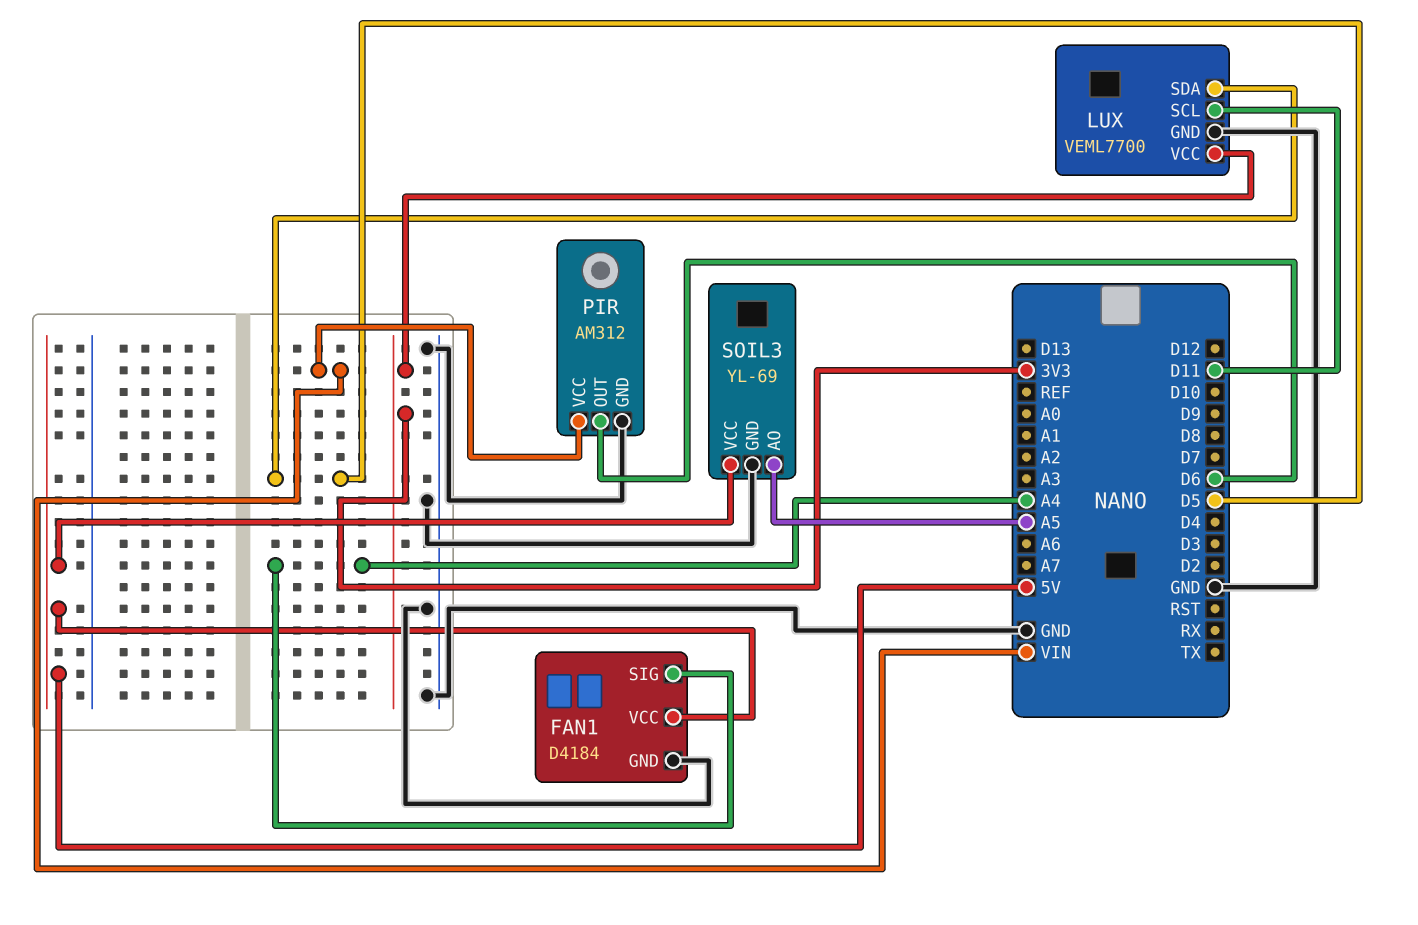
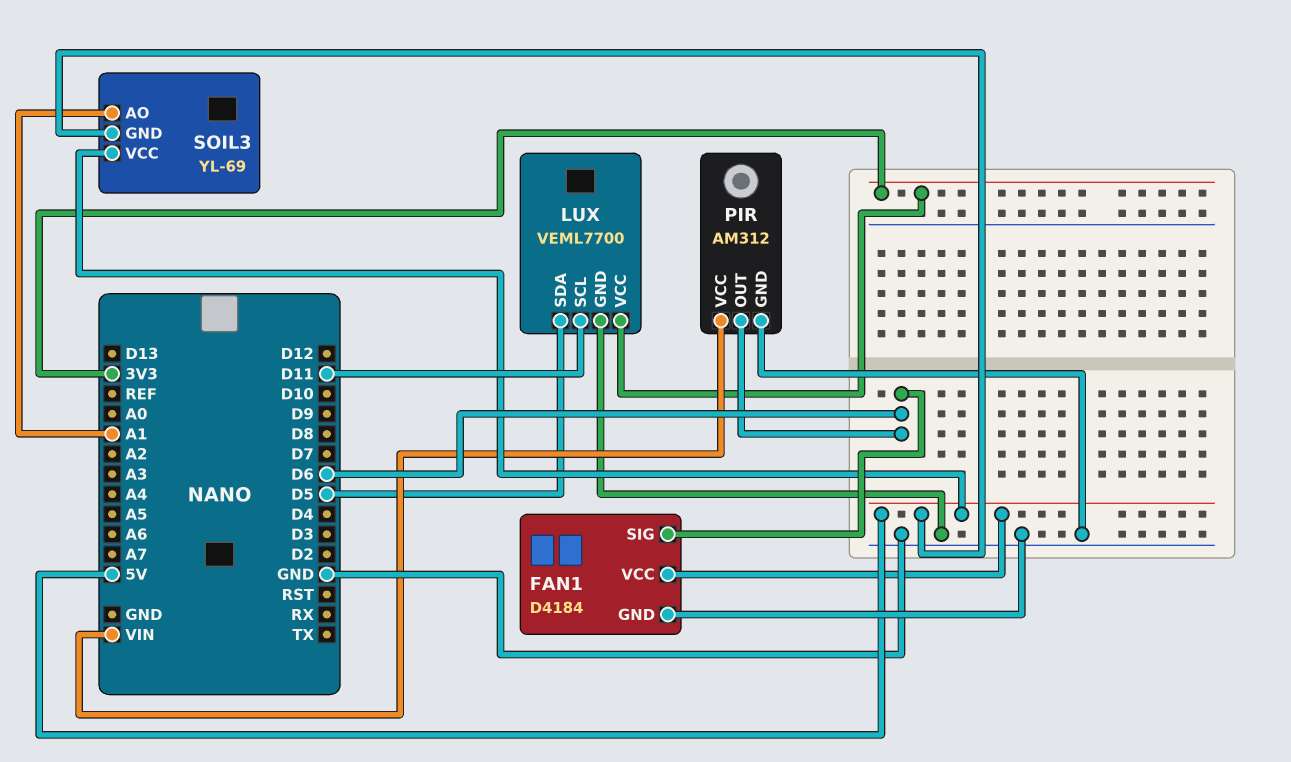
FAN1 pin SIG: A4 -> D6
SOIL3 pin AO: A5 -> A1
SOIL3 pin GND: GND -> 5V

